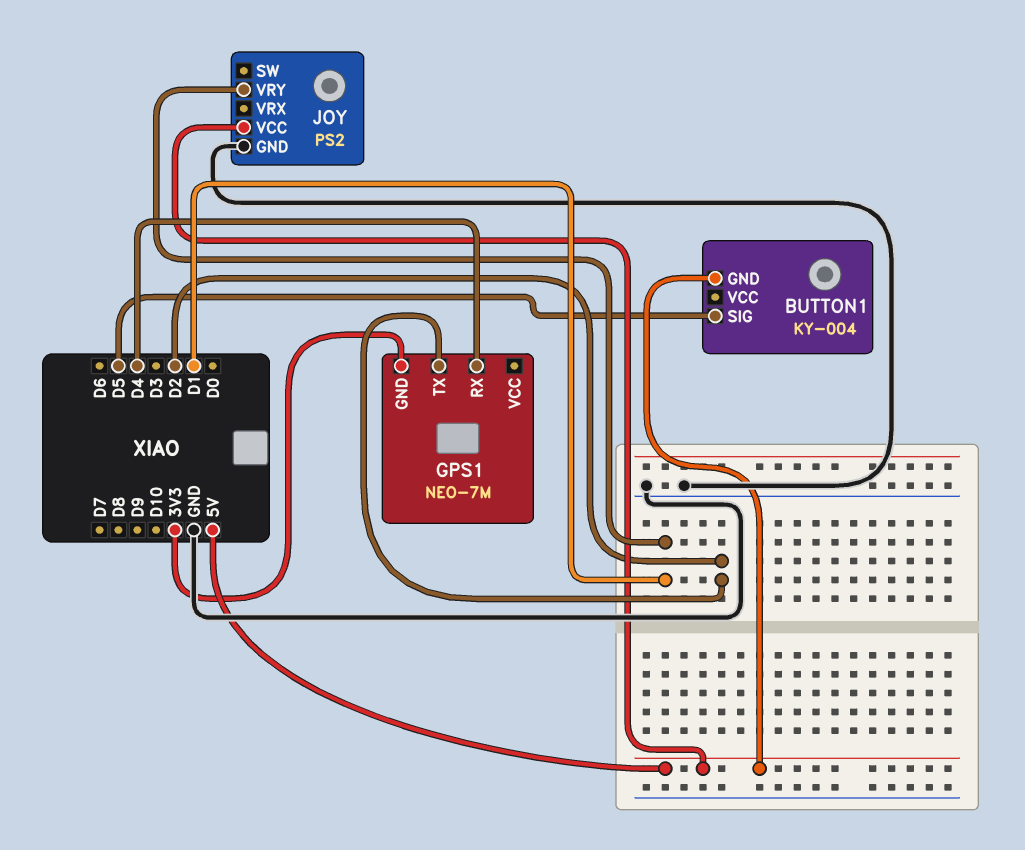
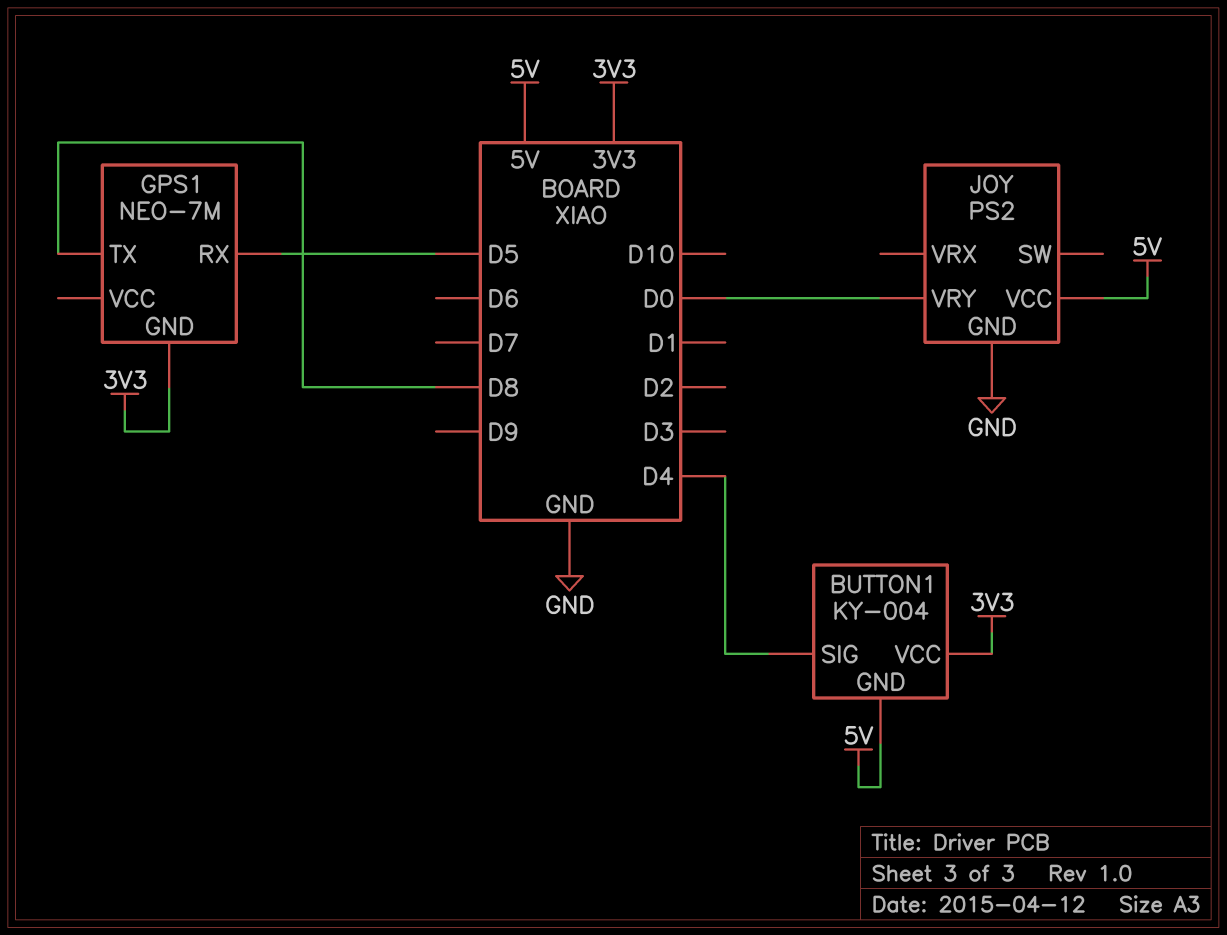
BUTTON1 pin SIG: D5 -> D4
BUTTON1 pin VCC: none -> 3V3
GPS1 pin RX: D4 -> D5
GPS1 pin TX: D2 -> D8
JOY pin VRY: D1 -> D0

